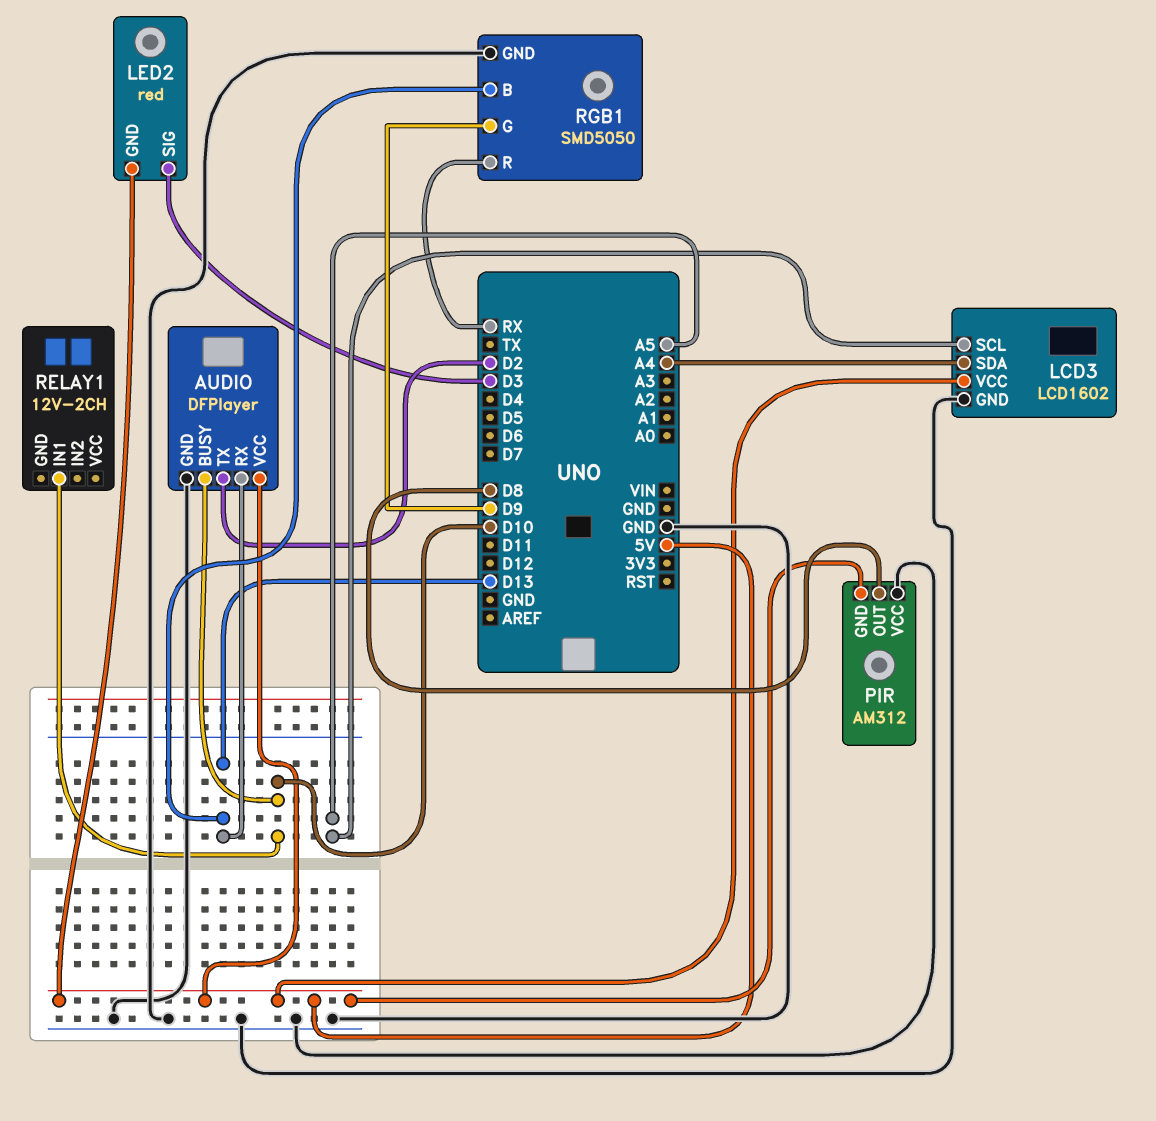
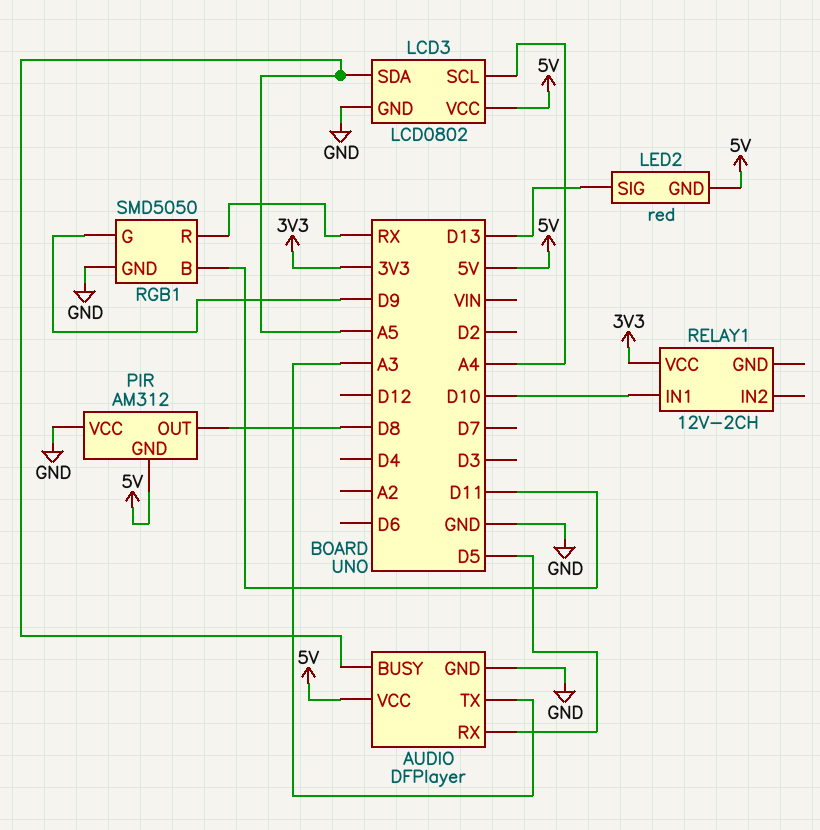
AUDIO pin BUSY: D10 -> A5
AUDIO pin RX: D13 -> D5
AUDIO pin TX: D2 -> A3
LCD3: LCD1602 -> LCD0802
LCD3 pin SCL: A5 -> A4
LCD3 pin SDA: A4 -> A5
LED2 pin SIG: D3 -> D13
RELAY1 pin VCC: none -> 3V3
RGB1 pin B: D13 -> D11

